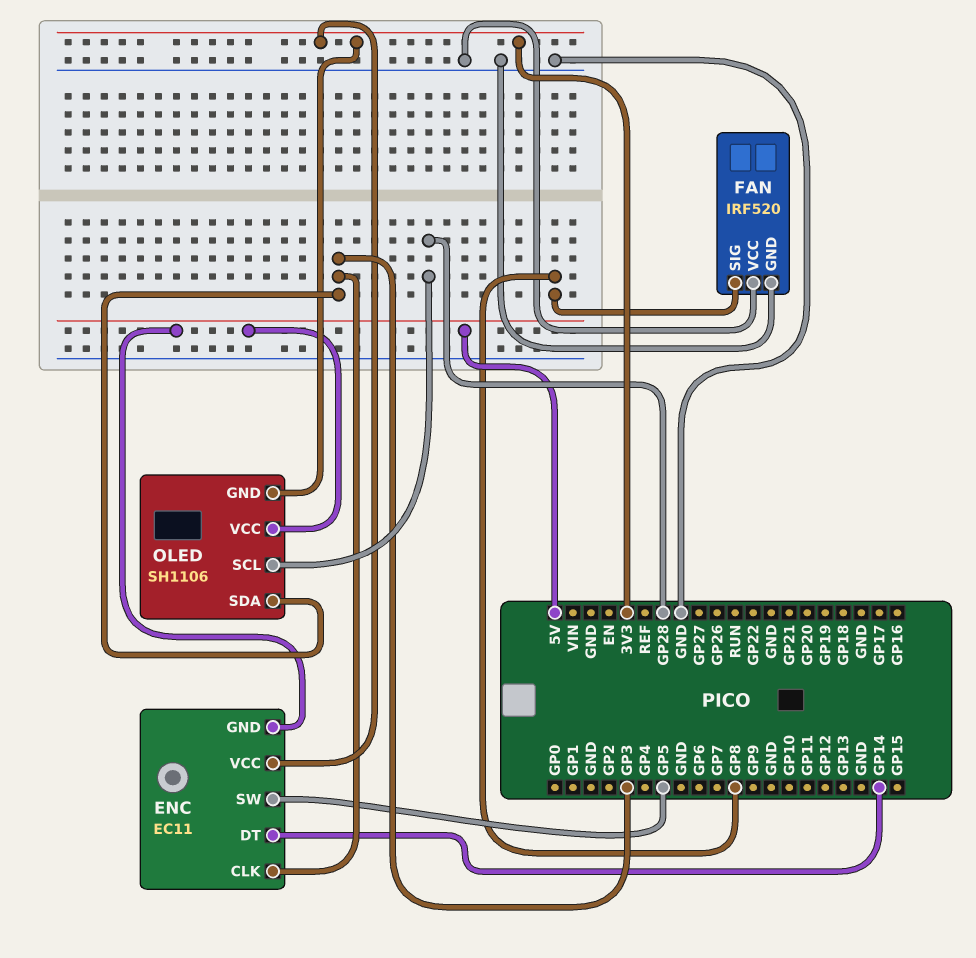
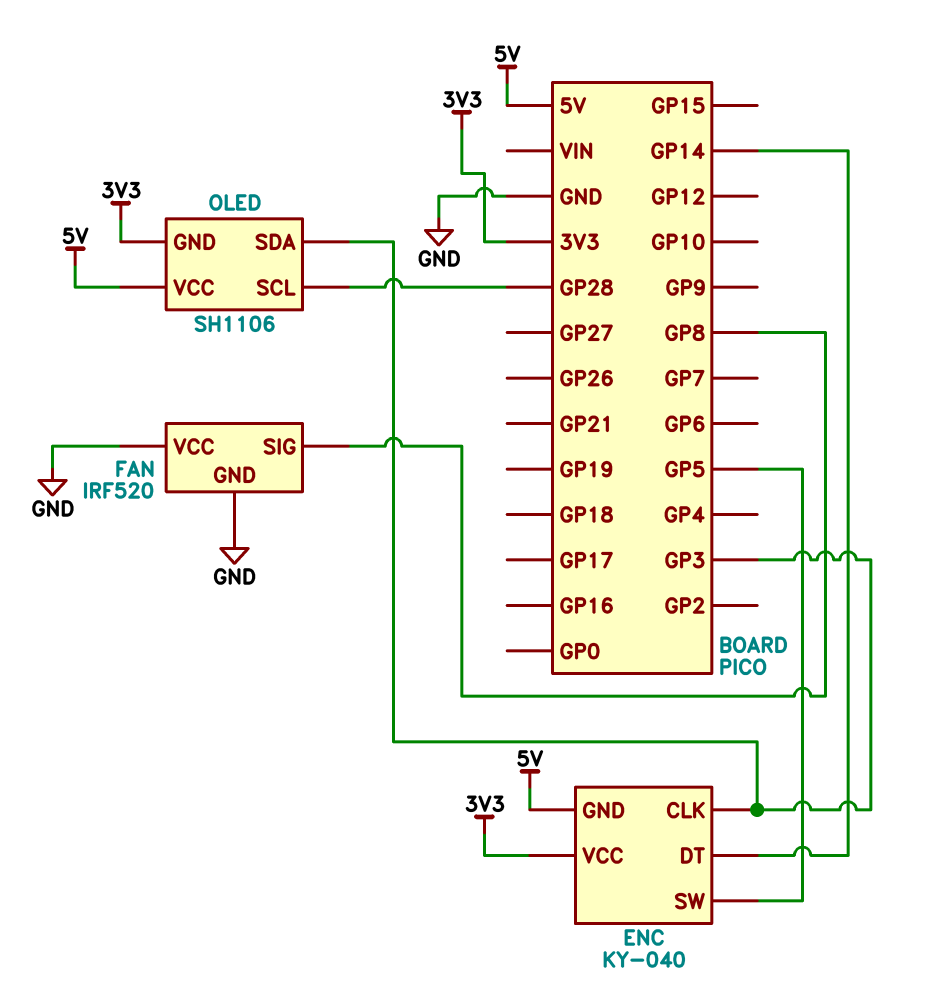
ENC: EC11 -> KY-040

